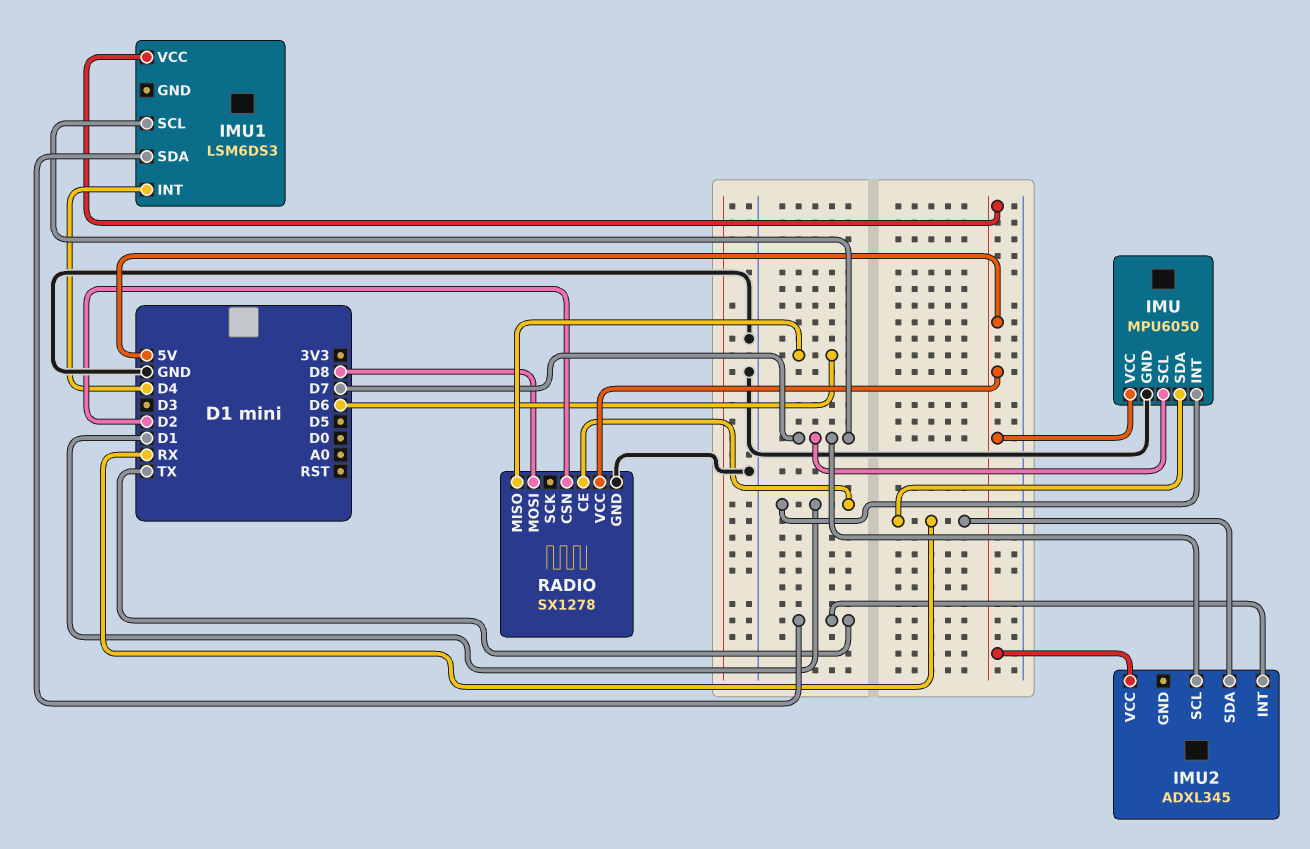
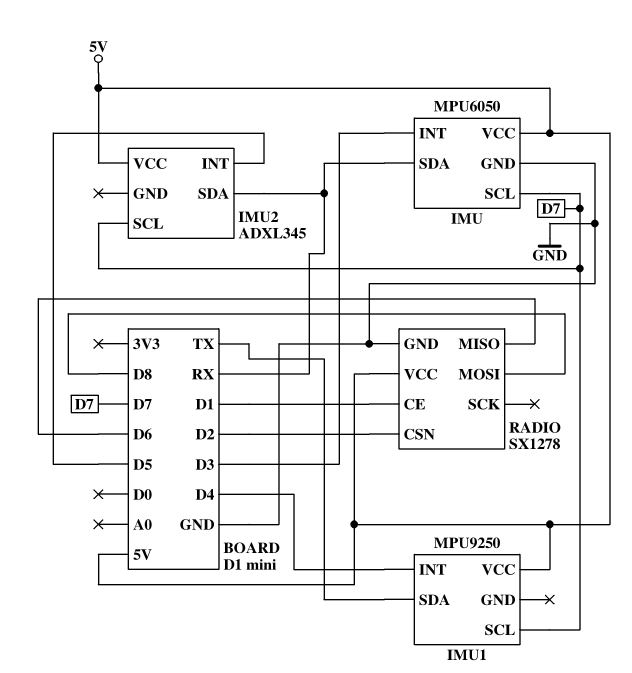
IMU pin INT: D1 -> D3
IMU1: LSM6DS3 -> MPU9250
IMU2 pin INT: TX -> D5

